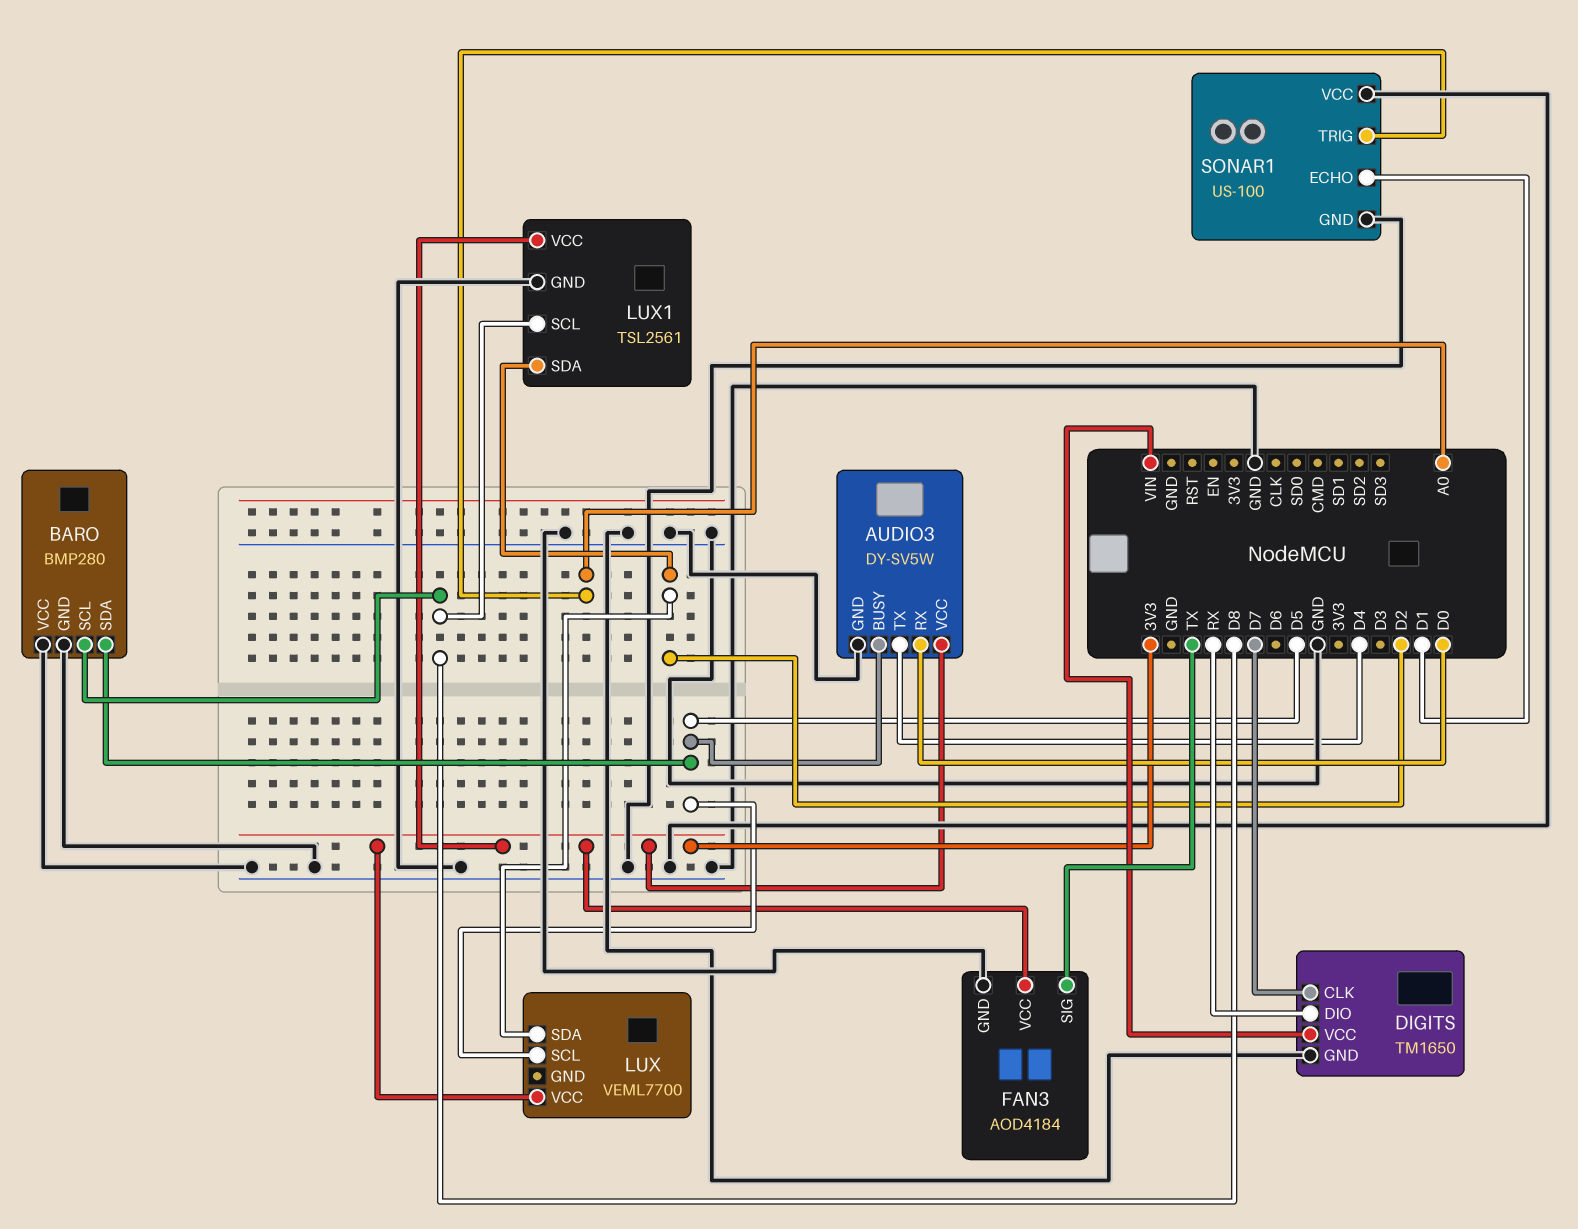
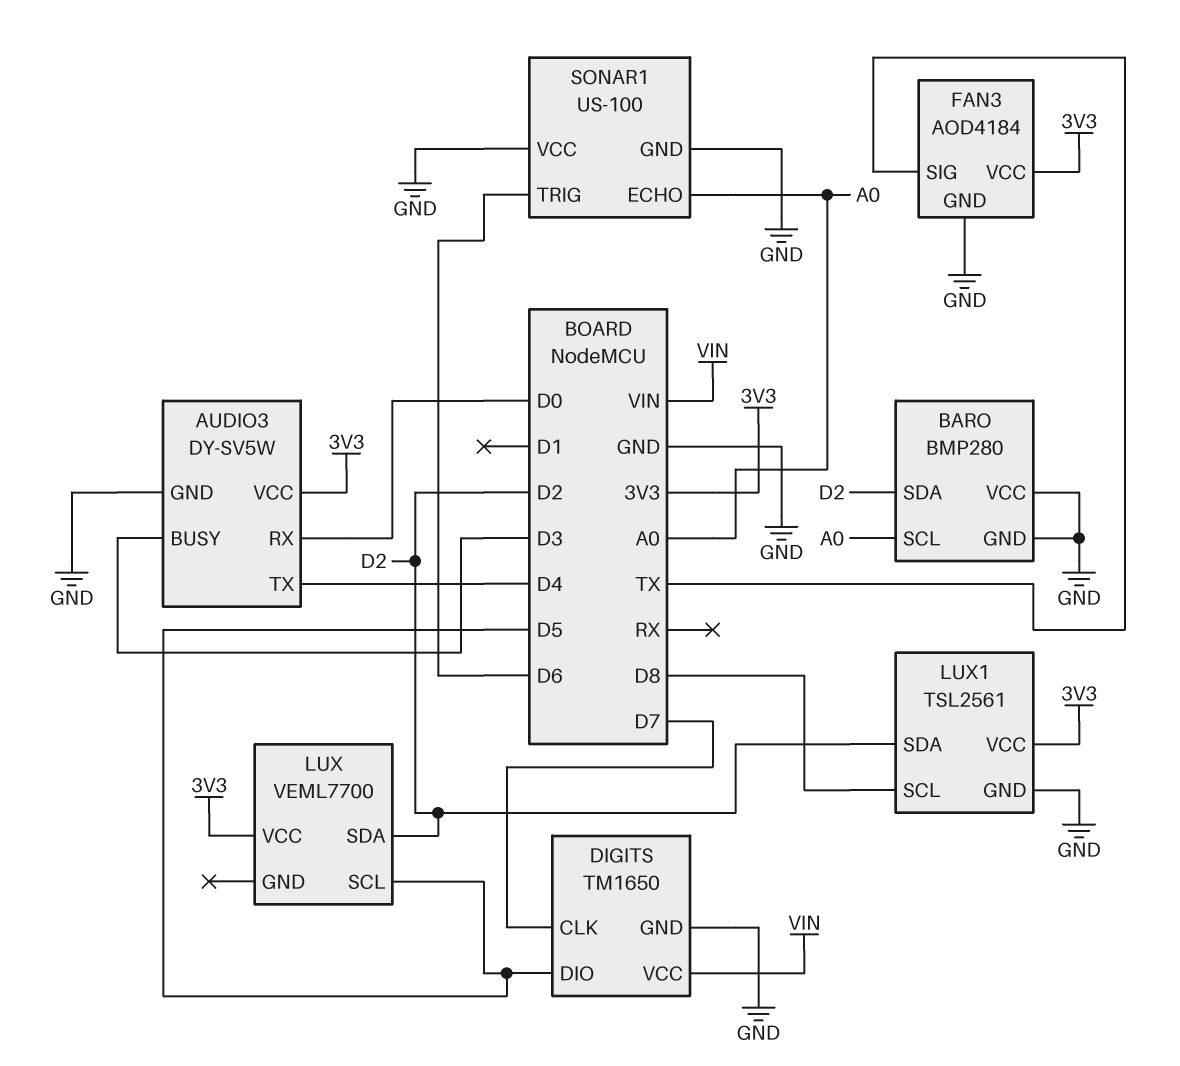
AUDIO3 pin BUSY: D5 -> D3
BARO pin SCL: D8 -> A0
BARO pin SDA: D5 -> D2
DIGITS pin DIO: RX -> D5
SONAR1 pin ECHO: D1 -> A0
SONAR1 pin TRIG: A0 -> D6

